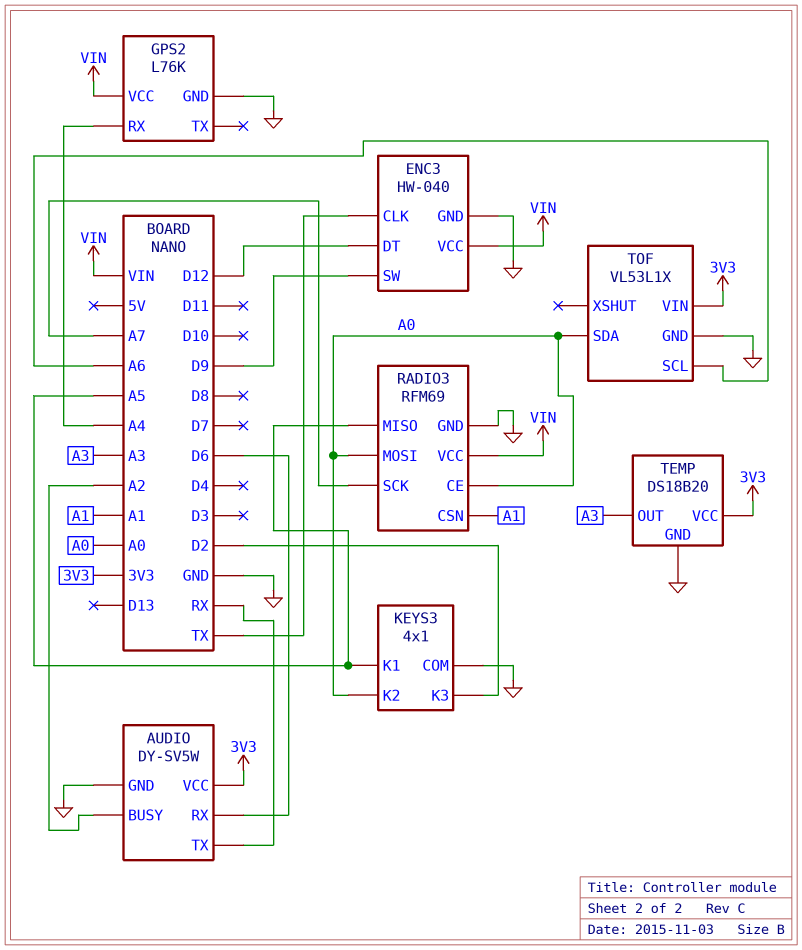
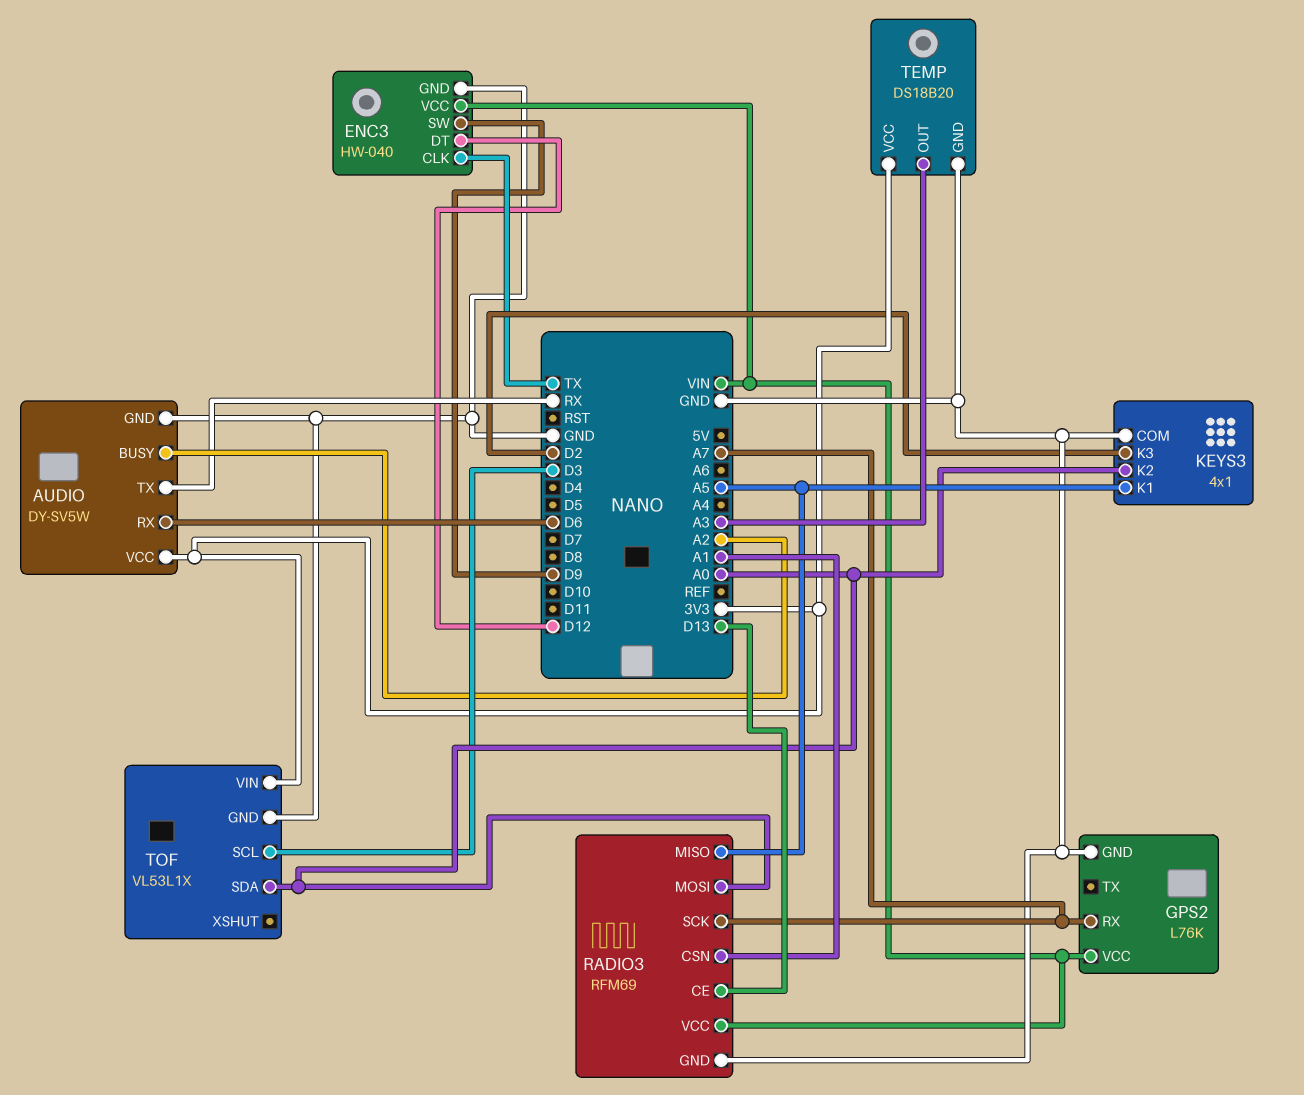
GPS2 pin RX: A4 -> A7
RADIO3 pin CE: A0 -> D13
TOF pin SCL: A6 -> D3

